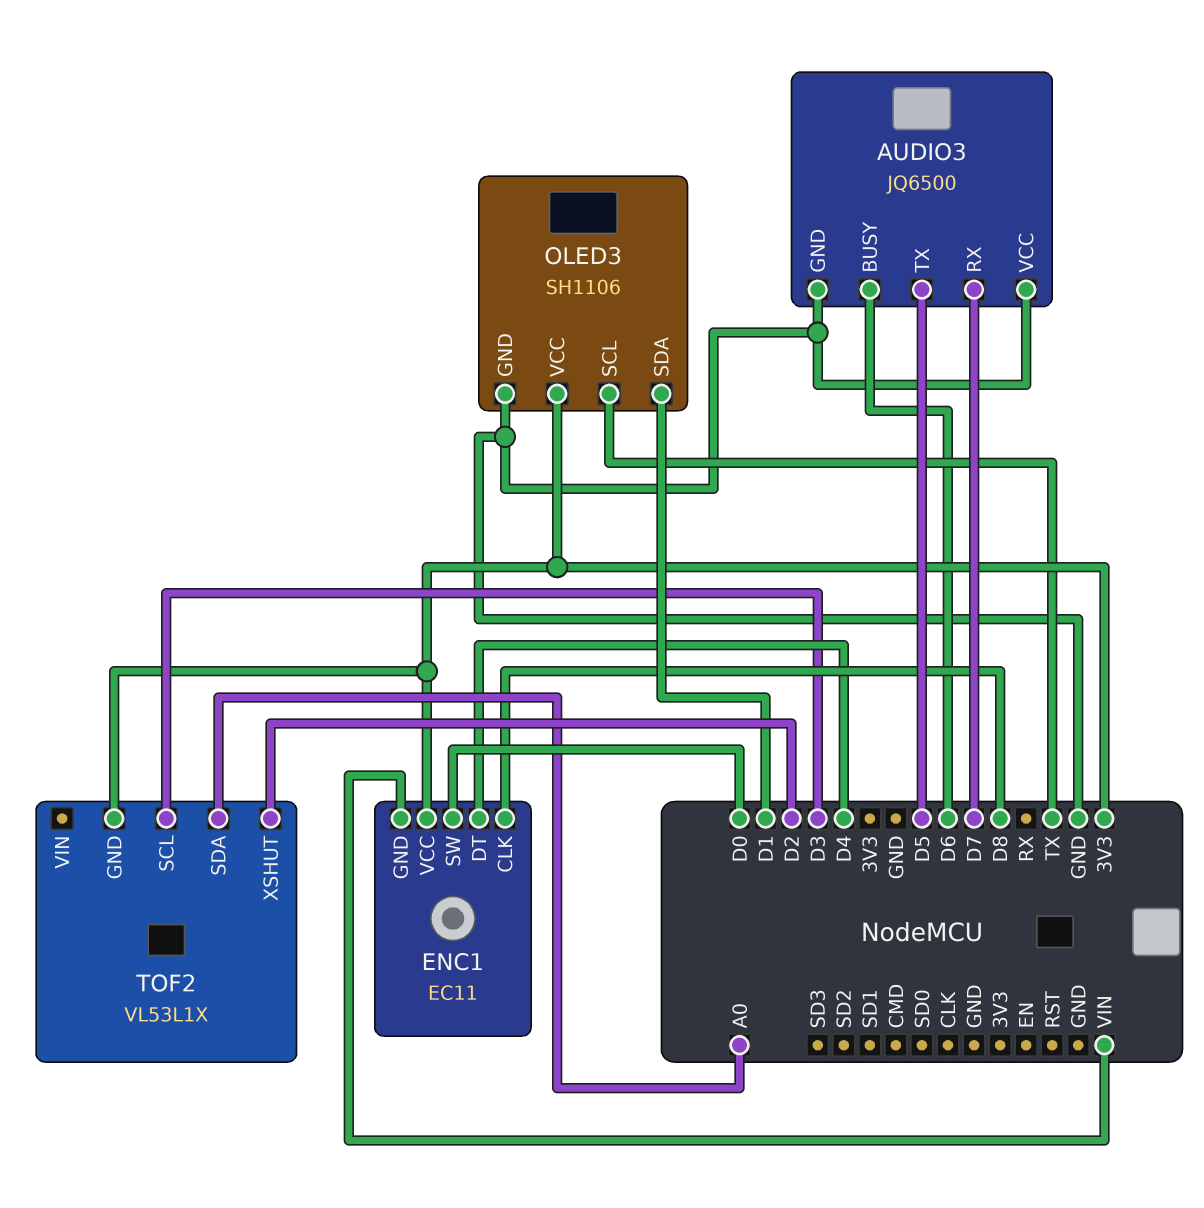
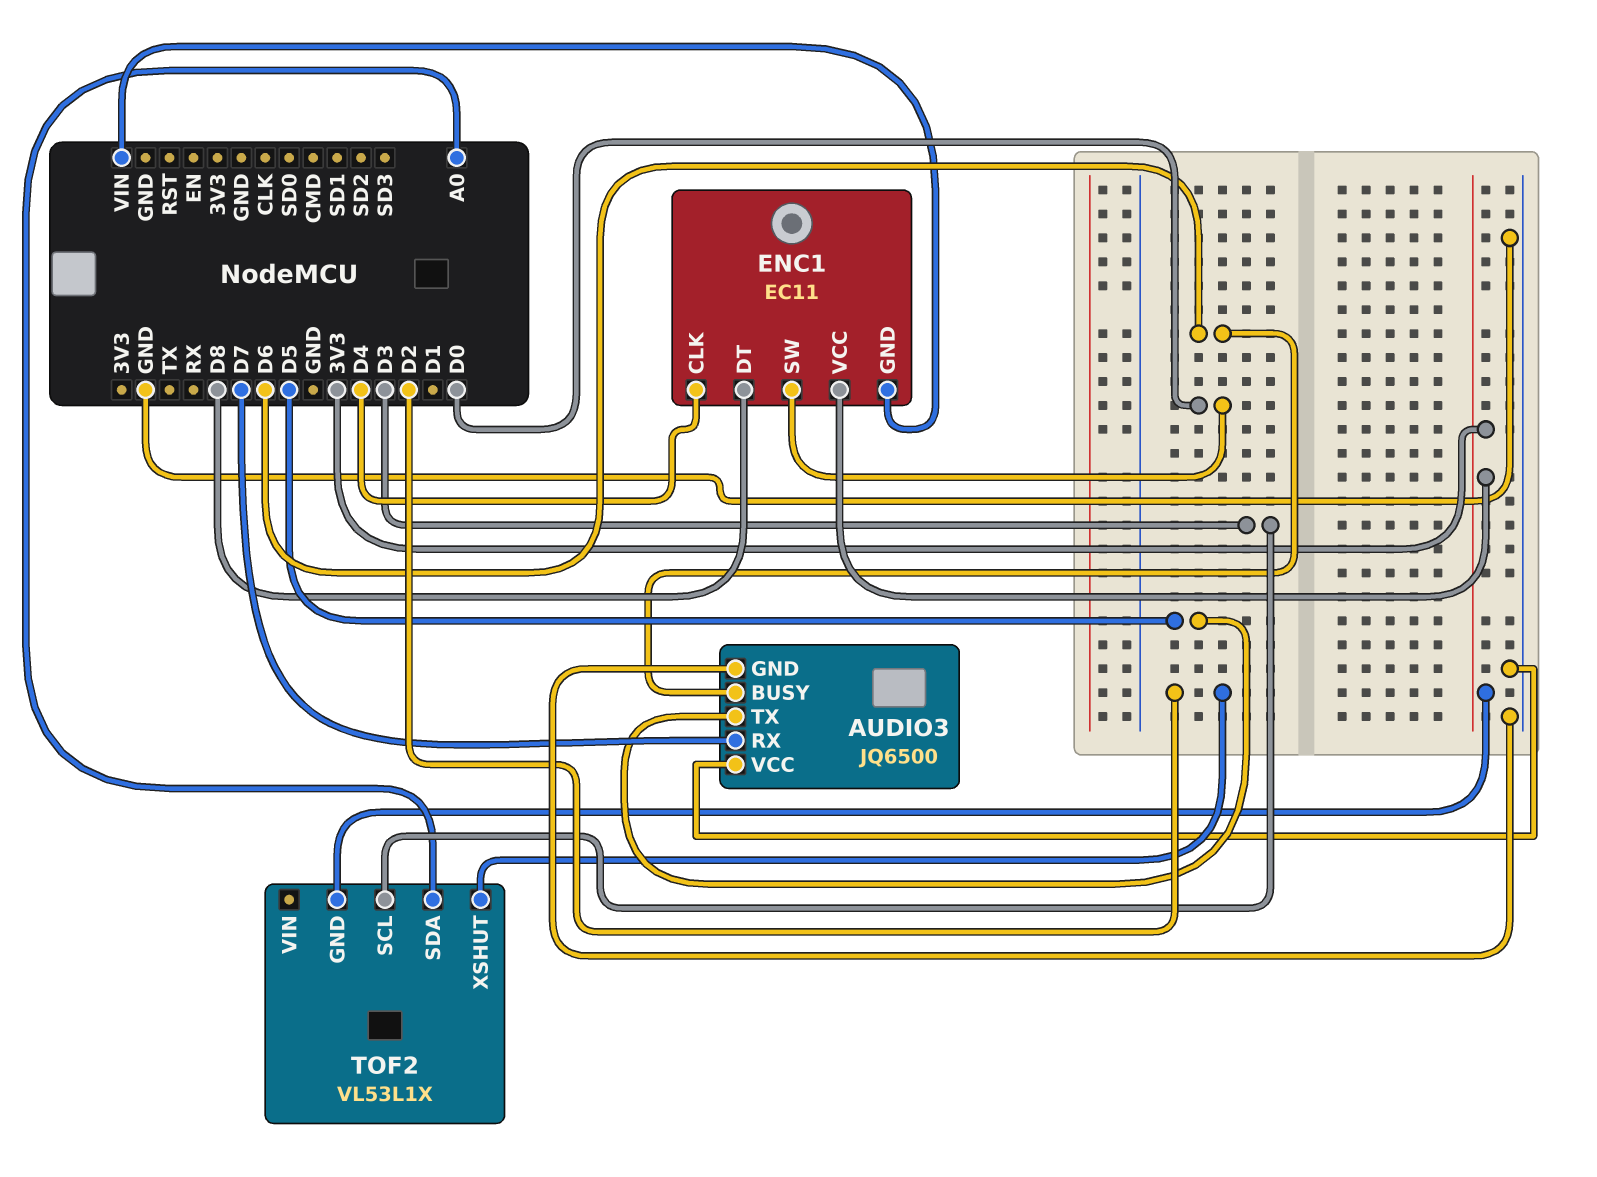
ENC1 pin CLK: D8 -> D4
ENC1 pin DT: D4 -> D8
OLED3: SH1106 -> none
OLED3 pin GND: GND -> none
OLED3 pin SCL: TX -> none
OLED3 pin SDA: D1 -> none
OLED3 pin VCC: 3V3 -> none

